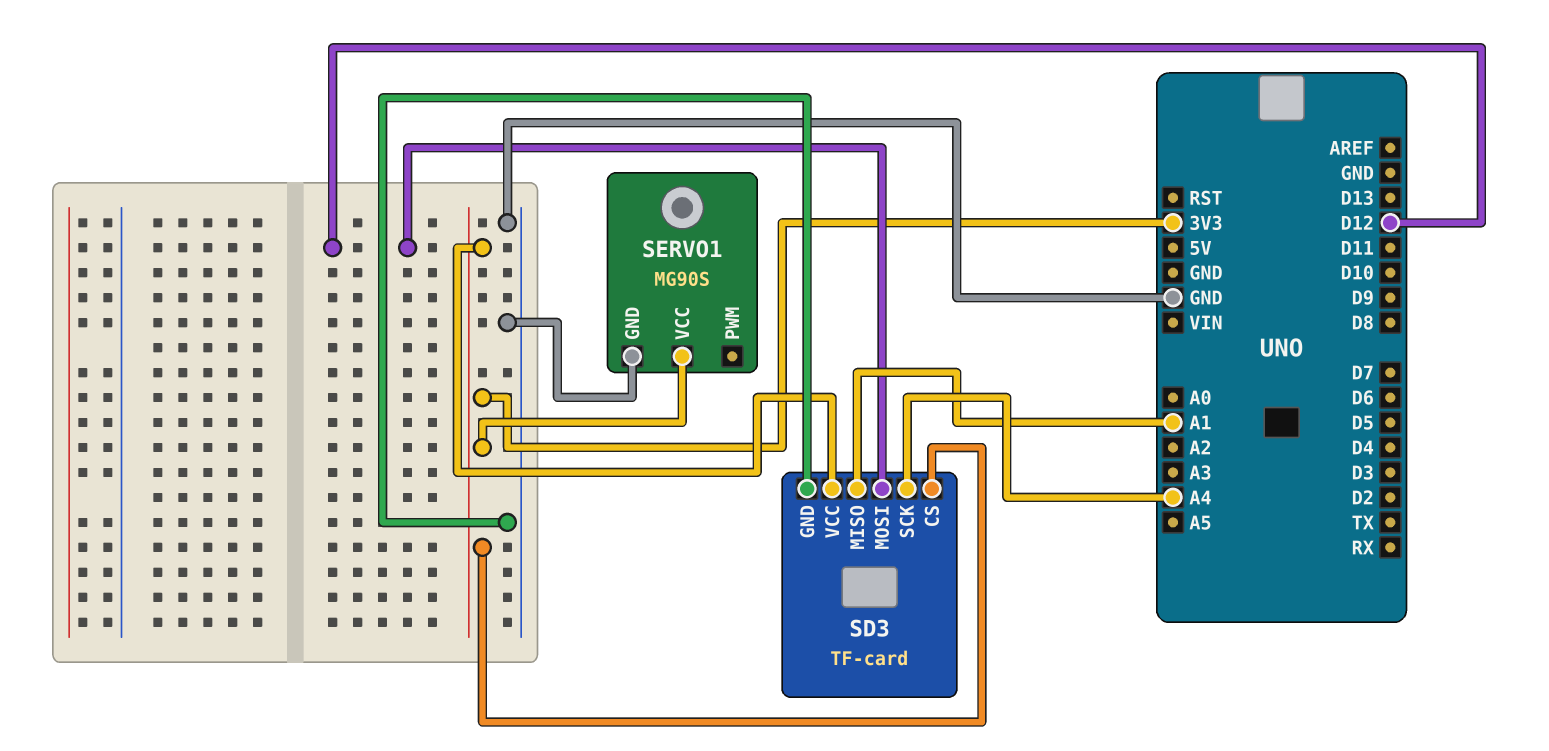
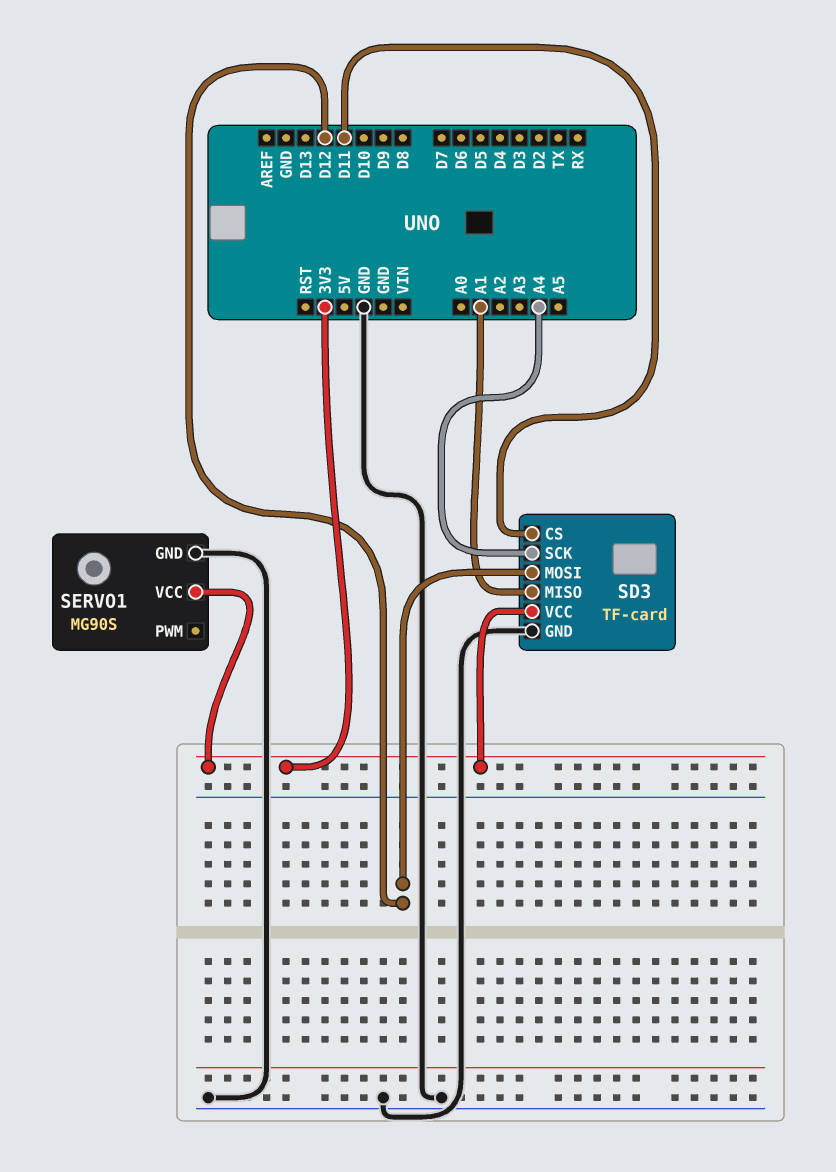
SD3 pin CS: 3V3 -> D11

